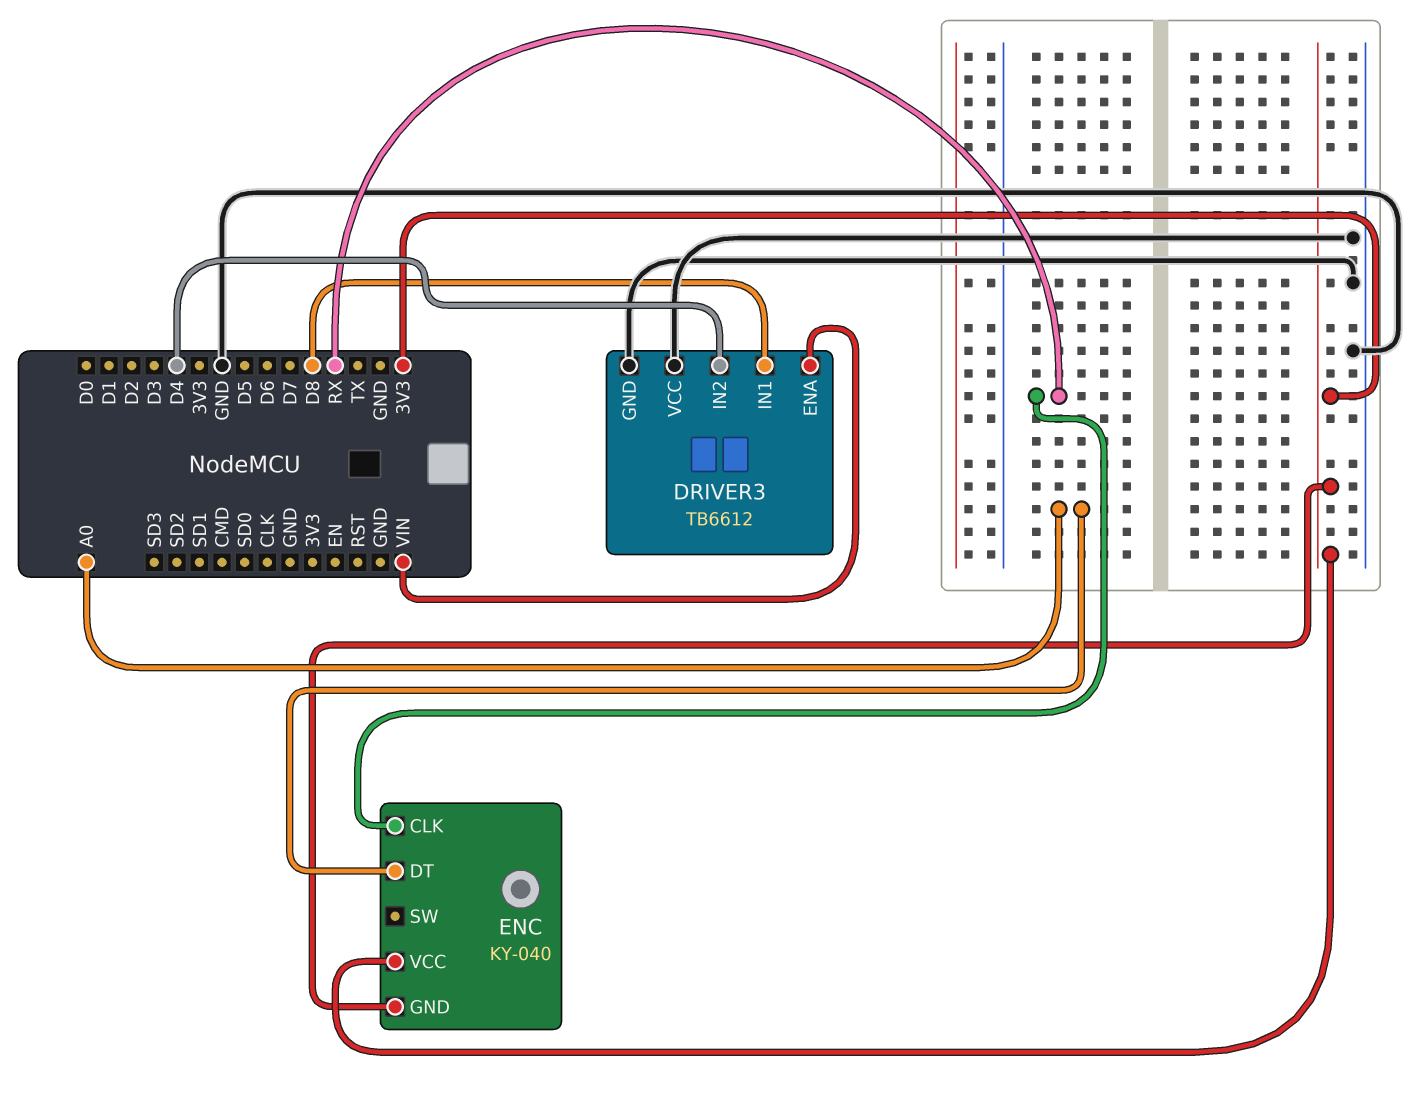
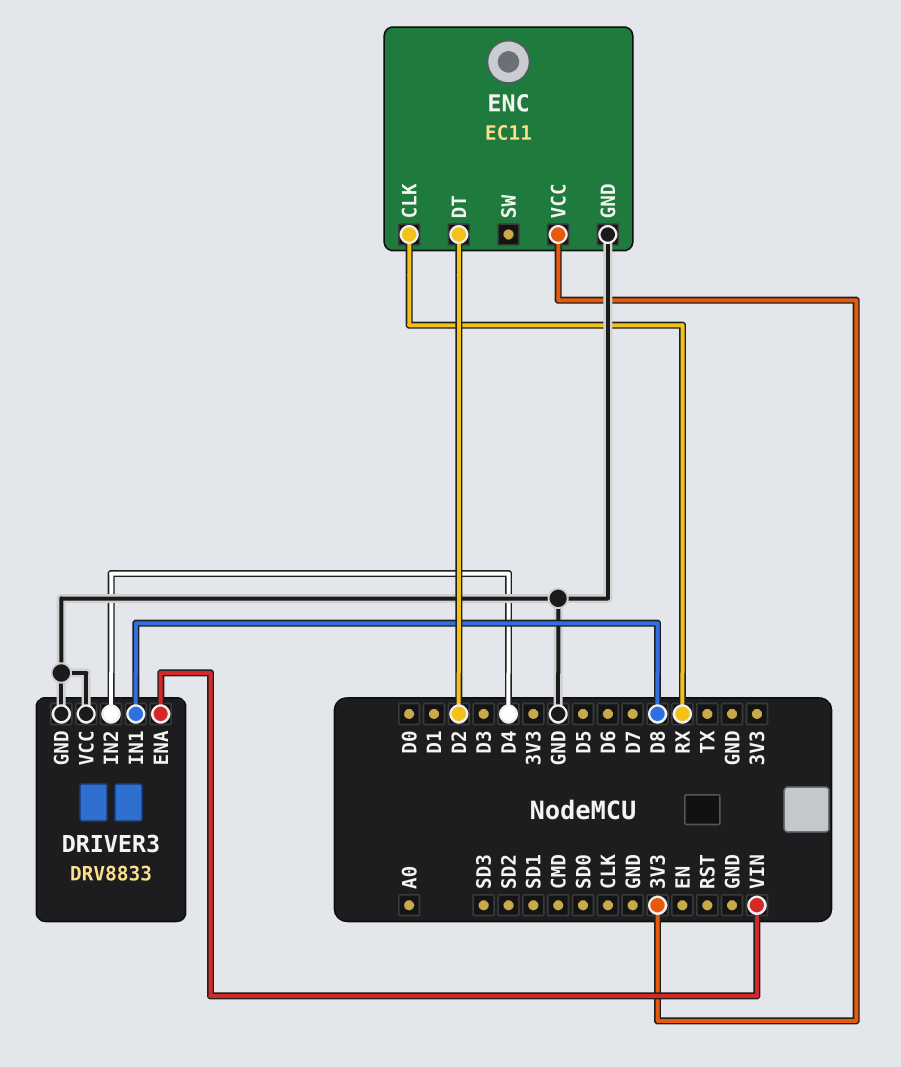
DRIVER3: TB6612 -> DRV8833
ENC: KY-040 -> EC11
ENC pin DT: A0 -> D2
ENC pin GND: 3V3 -> GND

